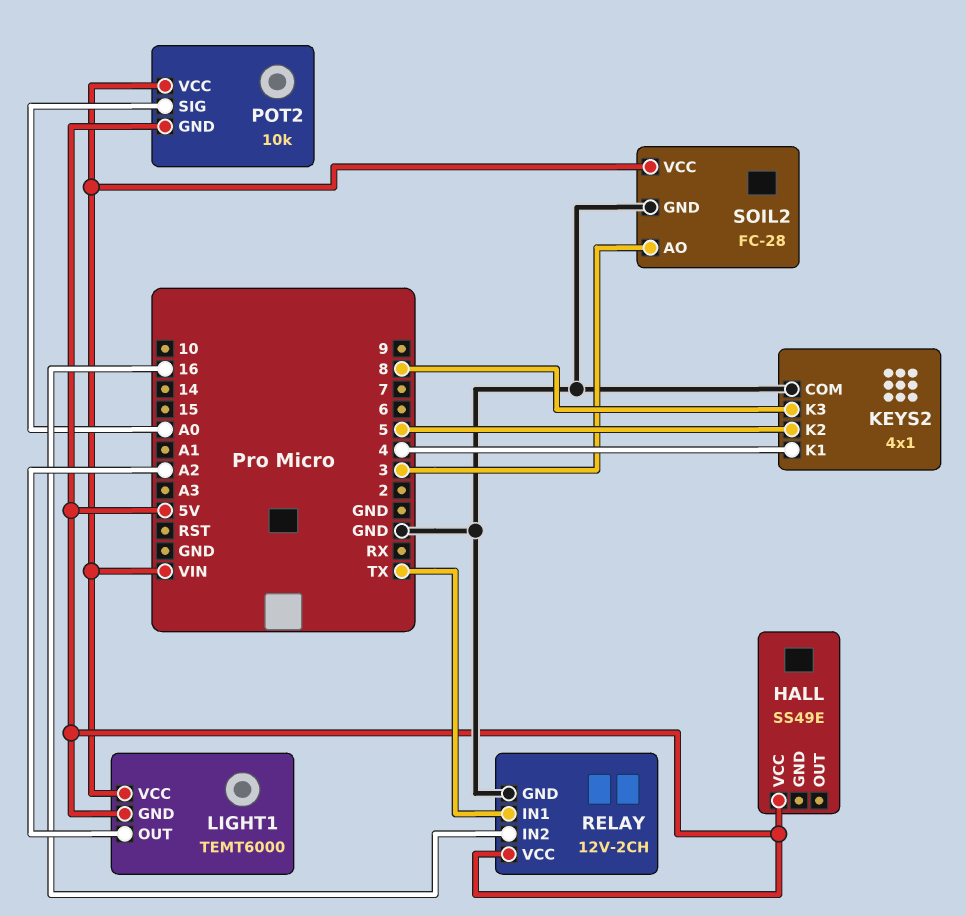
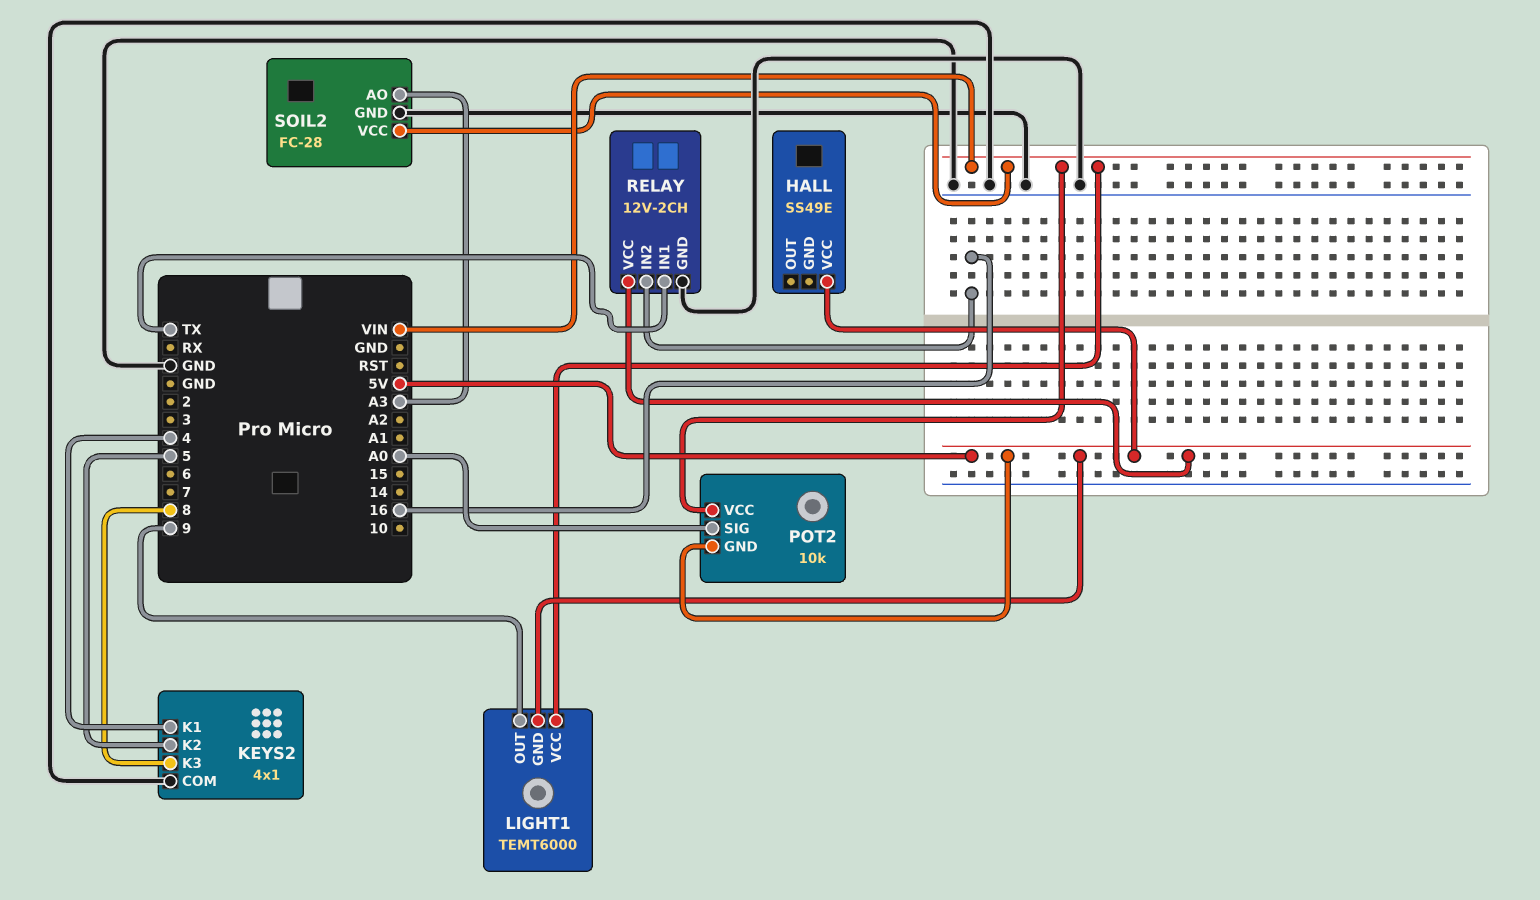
LIGHT1 pin OUT: A2 -> 9
SOIL2 pin AO: 3 -> A3

